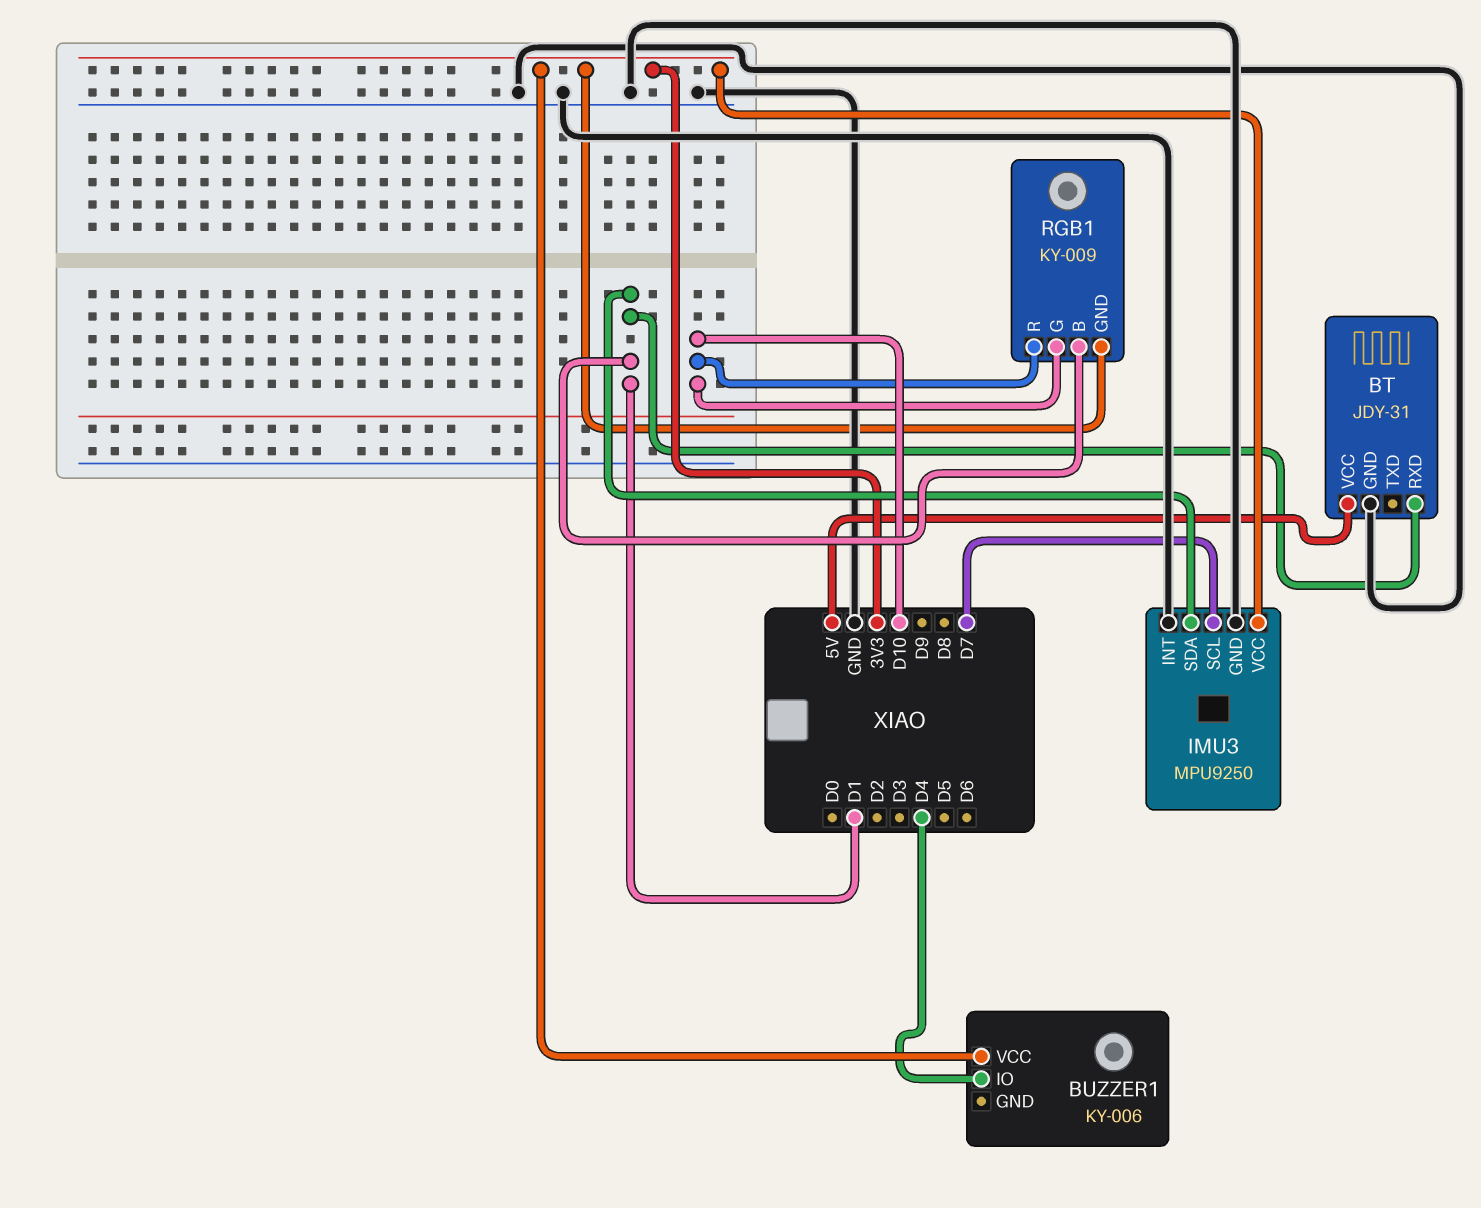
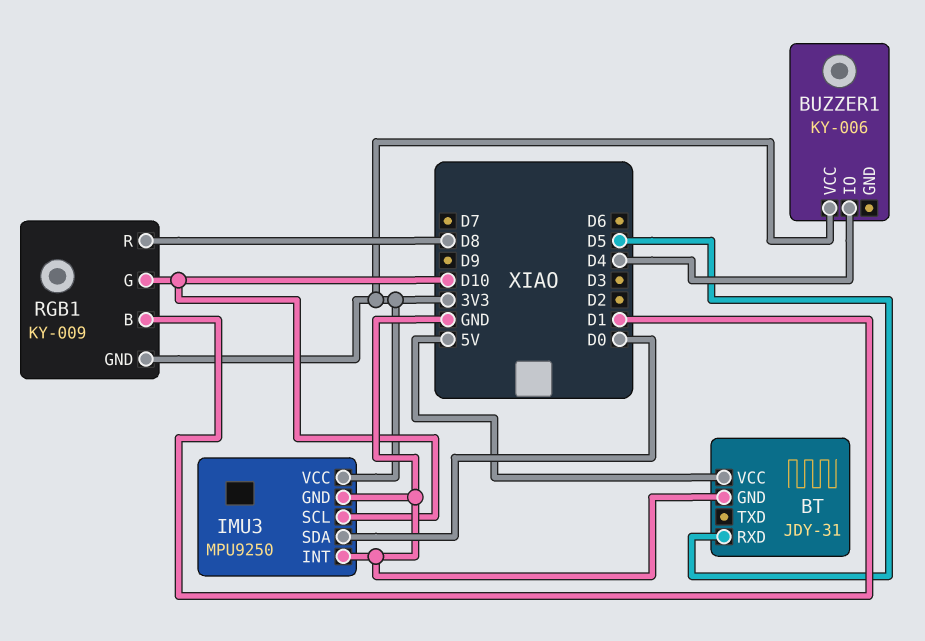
BT pin RXD: D1 -> D5
IMU3 pin SCL: D7 -> D10
IMU3 pin SDA: D1 -> D0
RGB1 pin R: D10 -> D8

